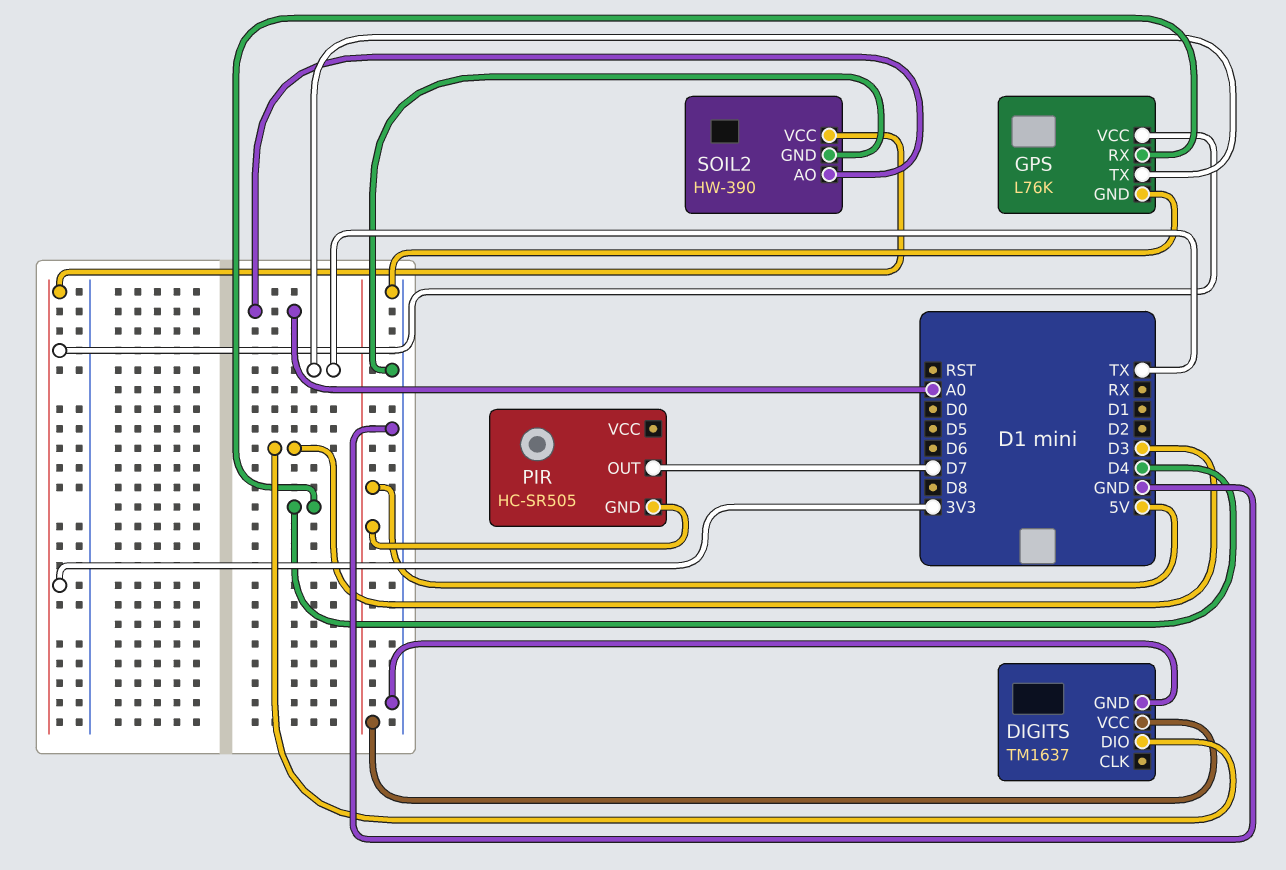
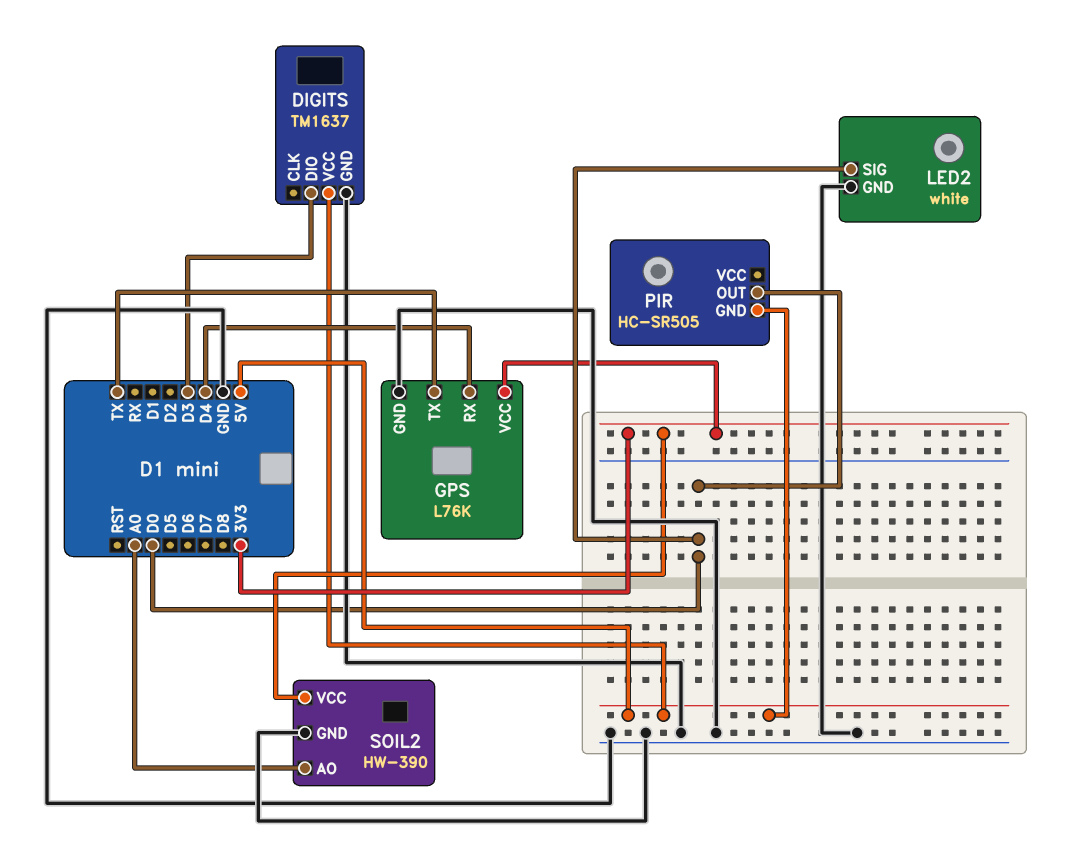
LED2: none -> white
LED2 pin GND: none -> GND
LED2 pin SIG: none -> D0
PIR pin OUT: D7 -> D0

